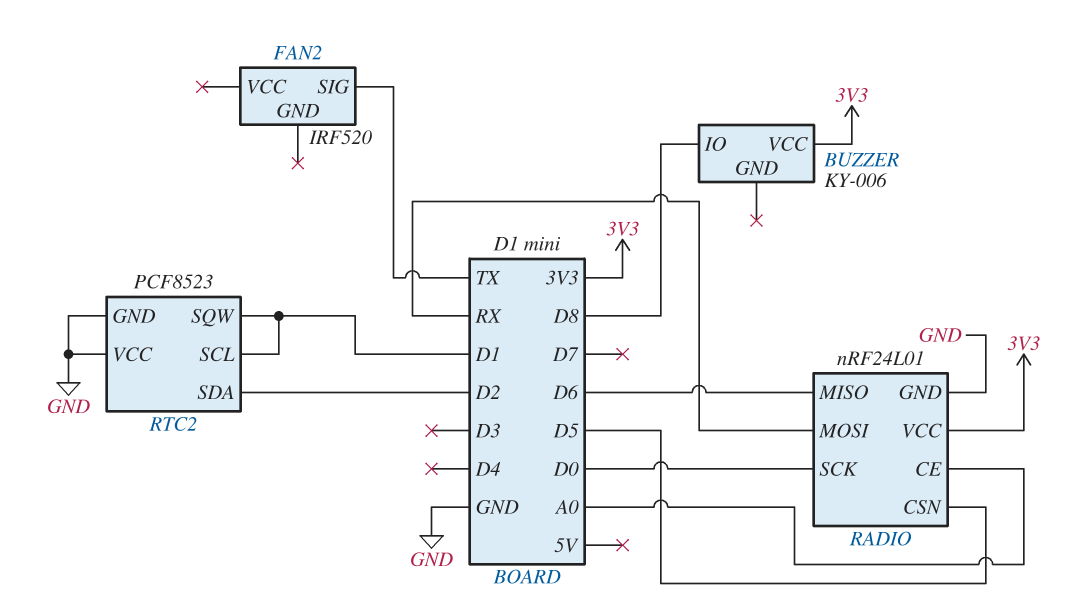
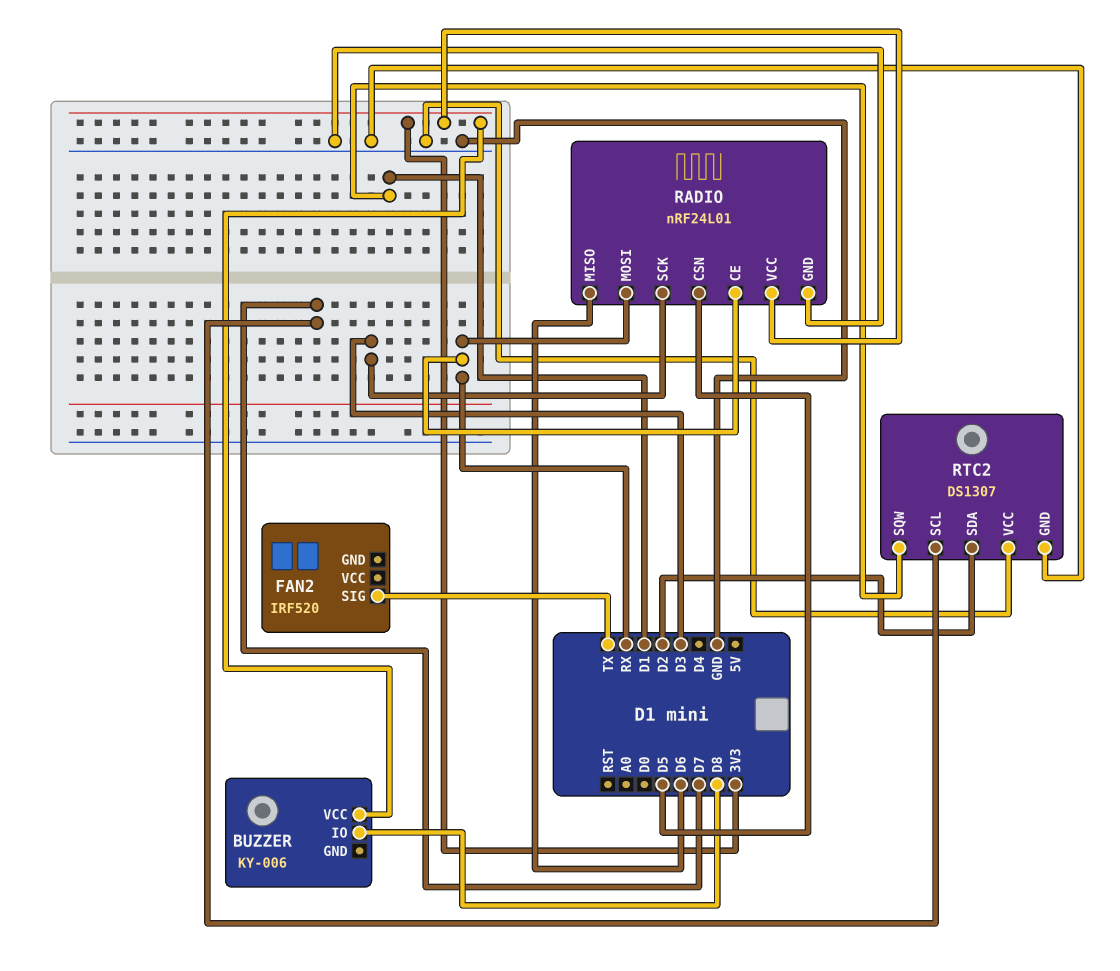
RADIO pin CE: A0 -> RX
RADIO pin SCK: D0 -> D3
RTC2: PCF8523 -> DS1307
RTC2 pin SCL: D1 -> D7

